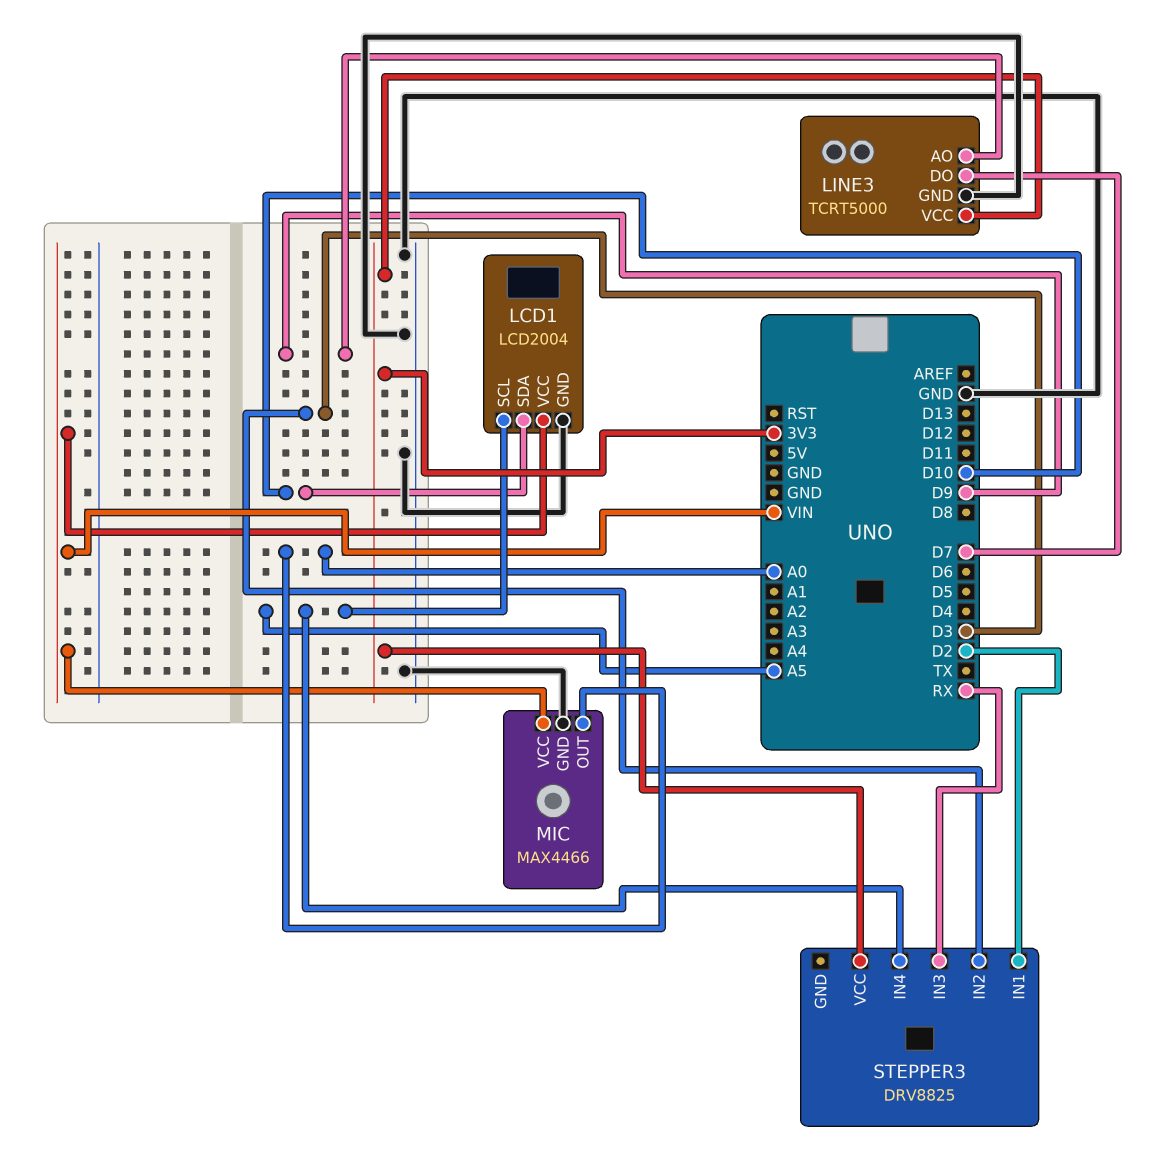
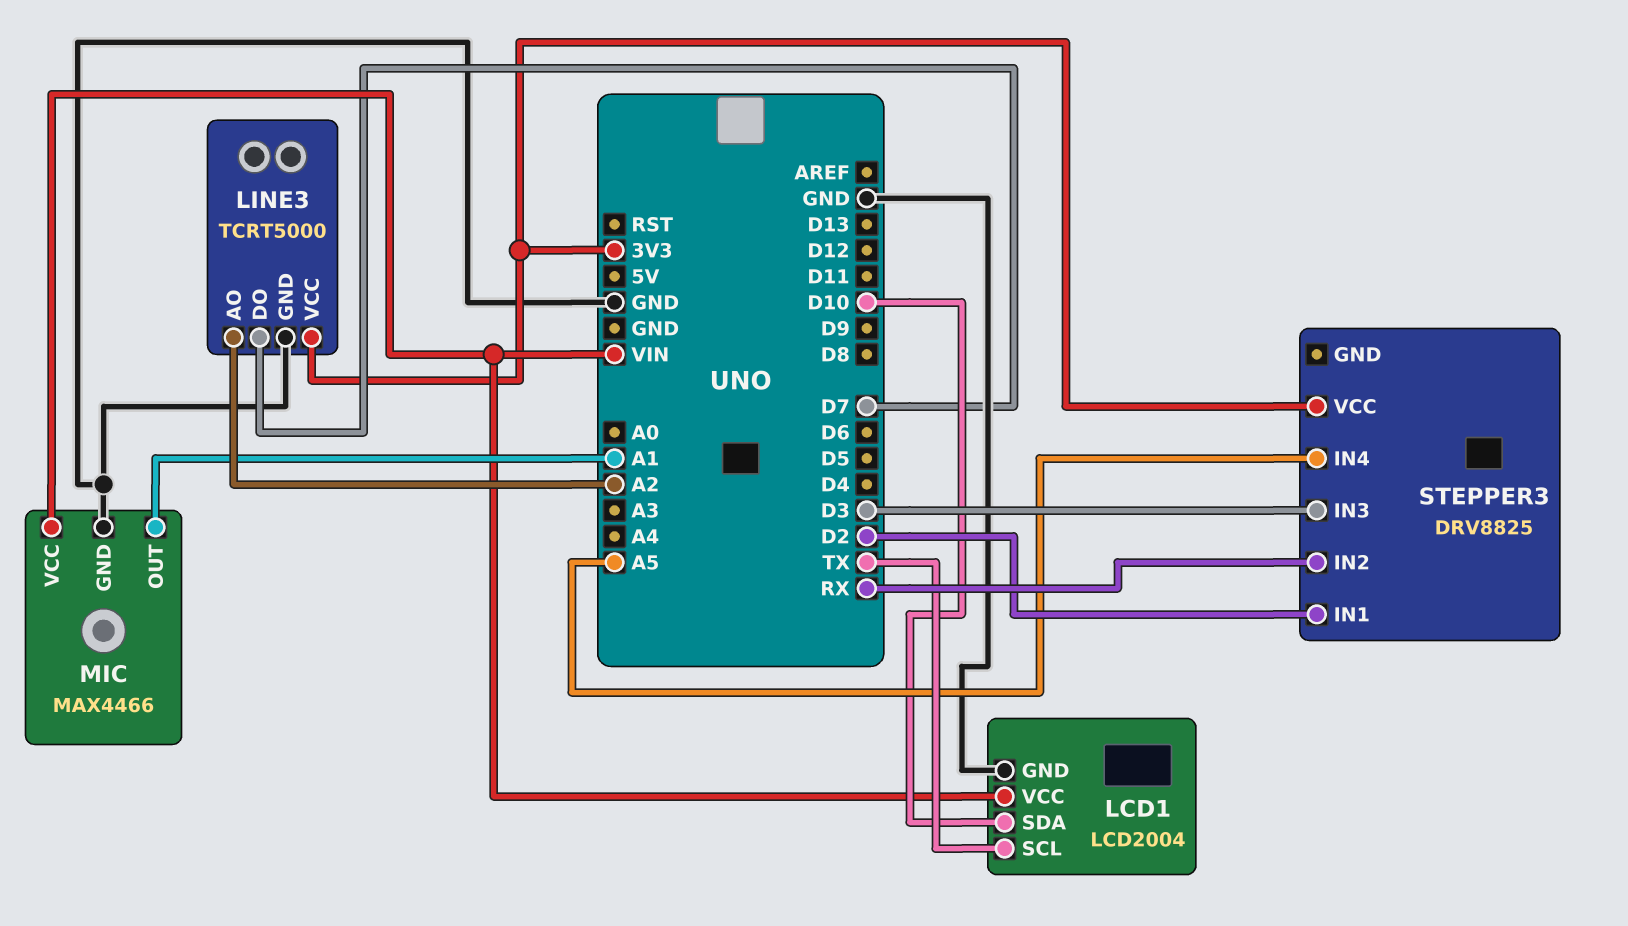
LCD1 pin SCL: A5 -> TX
LINE3 pin AO: D9 -> A2
MIC pin OUT: A0 -> A1
STEPPER3 pin IN2: D3 -> RX
STEPPER3 pin IN3: RX -> D3

